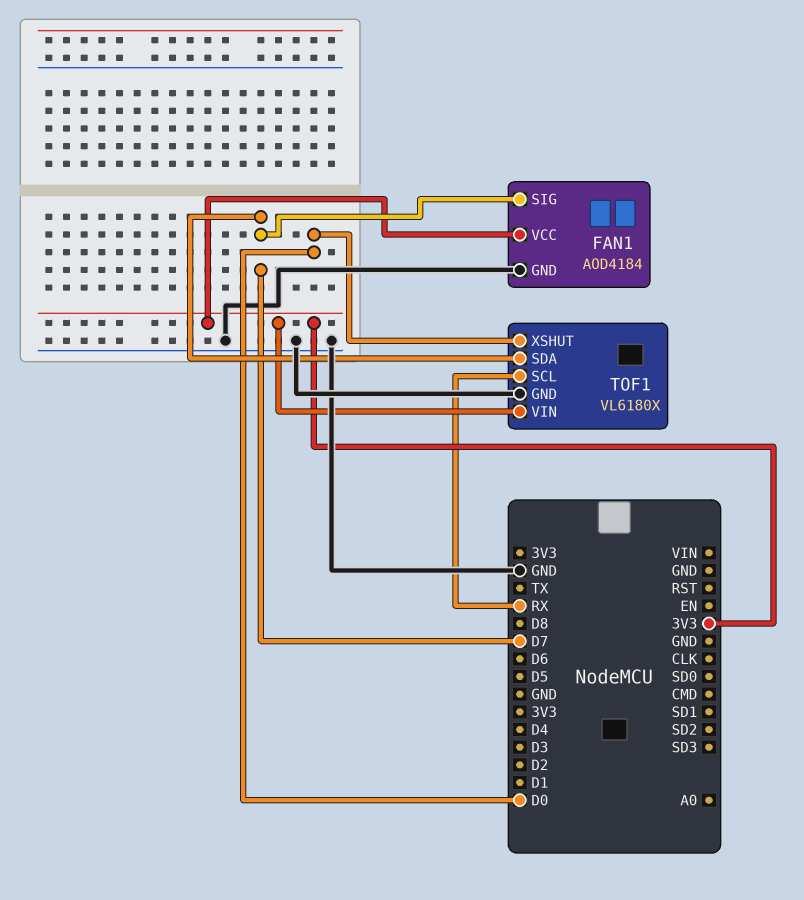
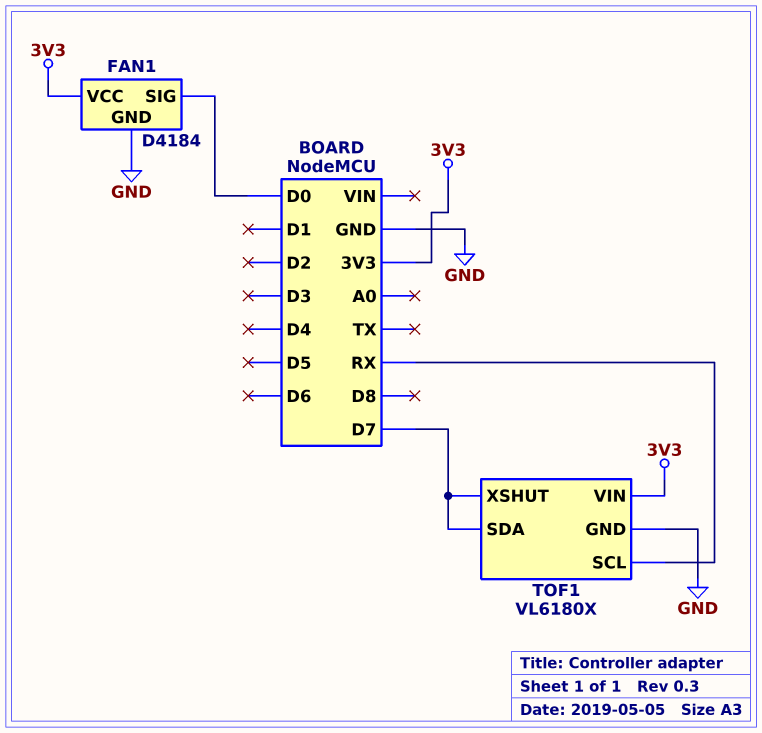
FAN1: AOD4184 -> D4184
FAN1 pin SIG: D7 -> D0
TOF1 pin XSHUT: D0 -> D7

